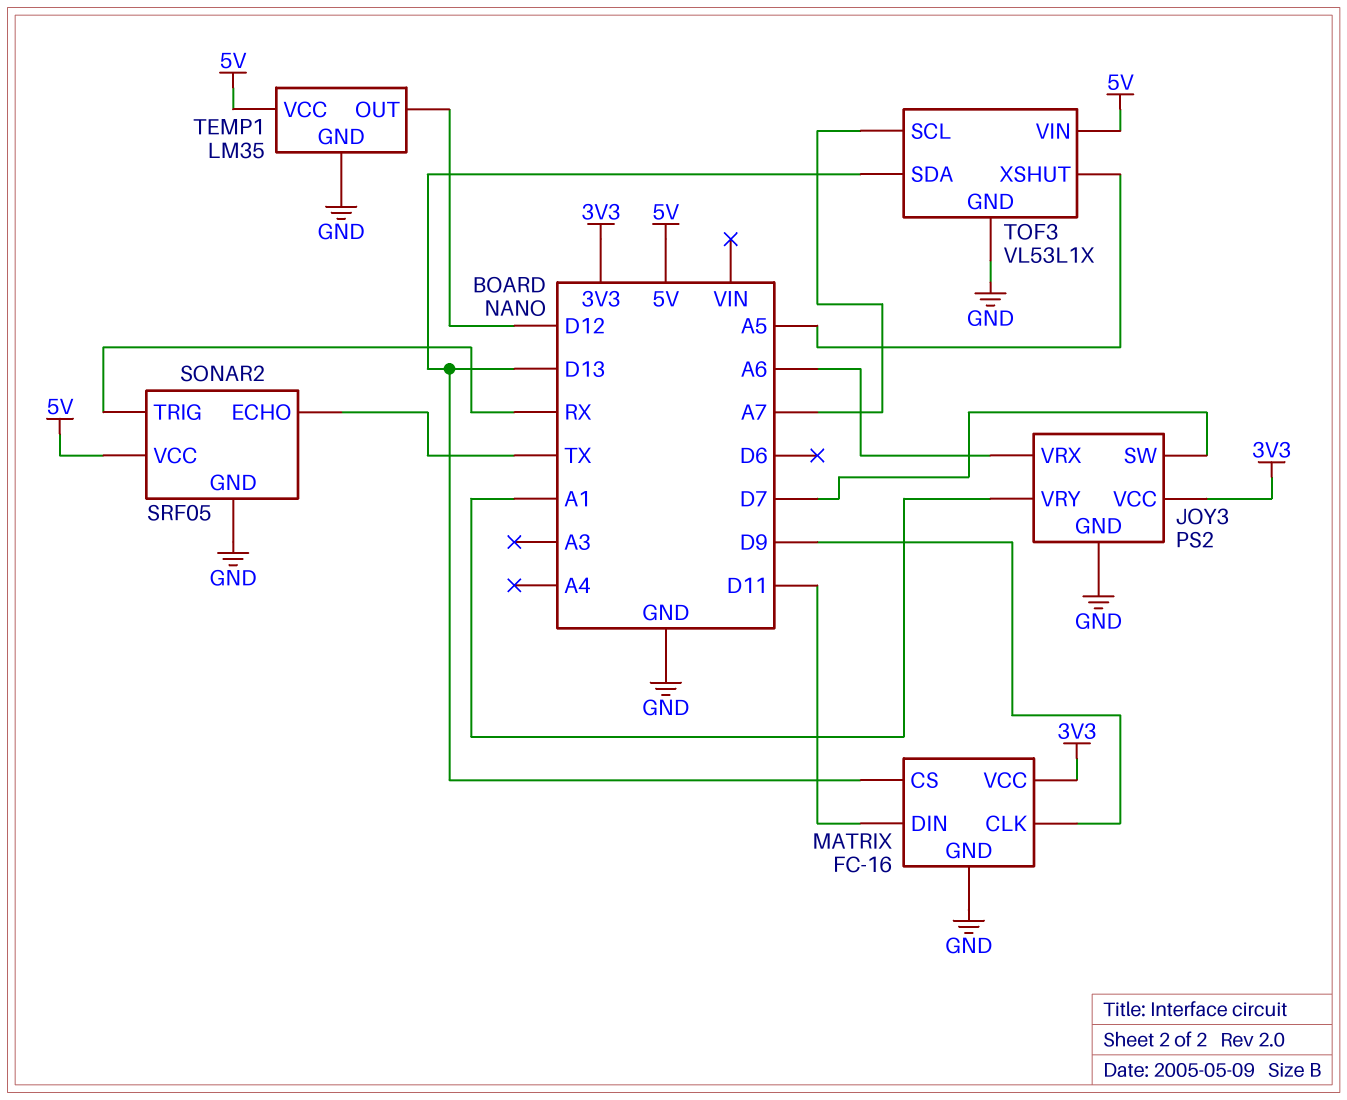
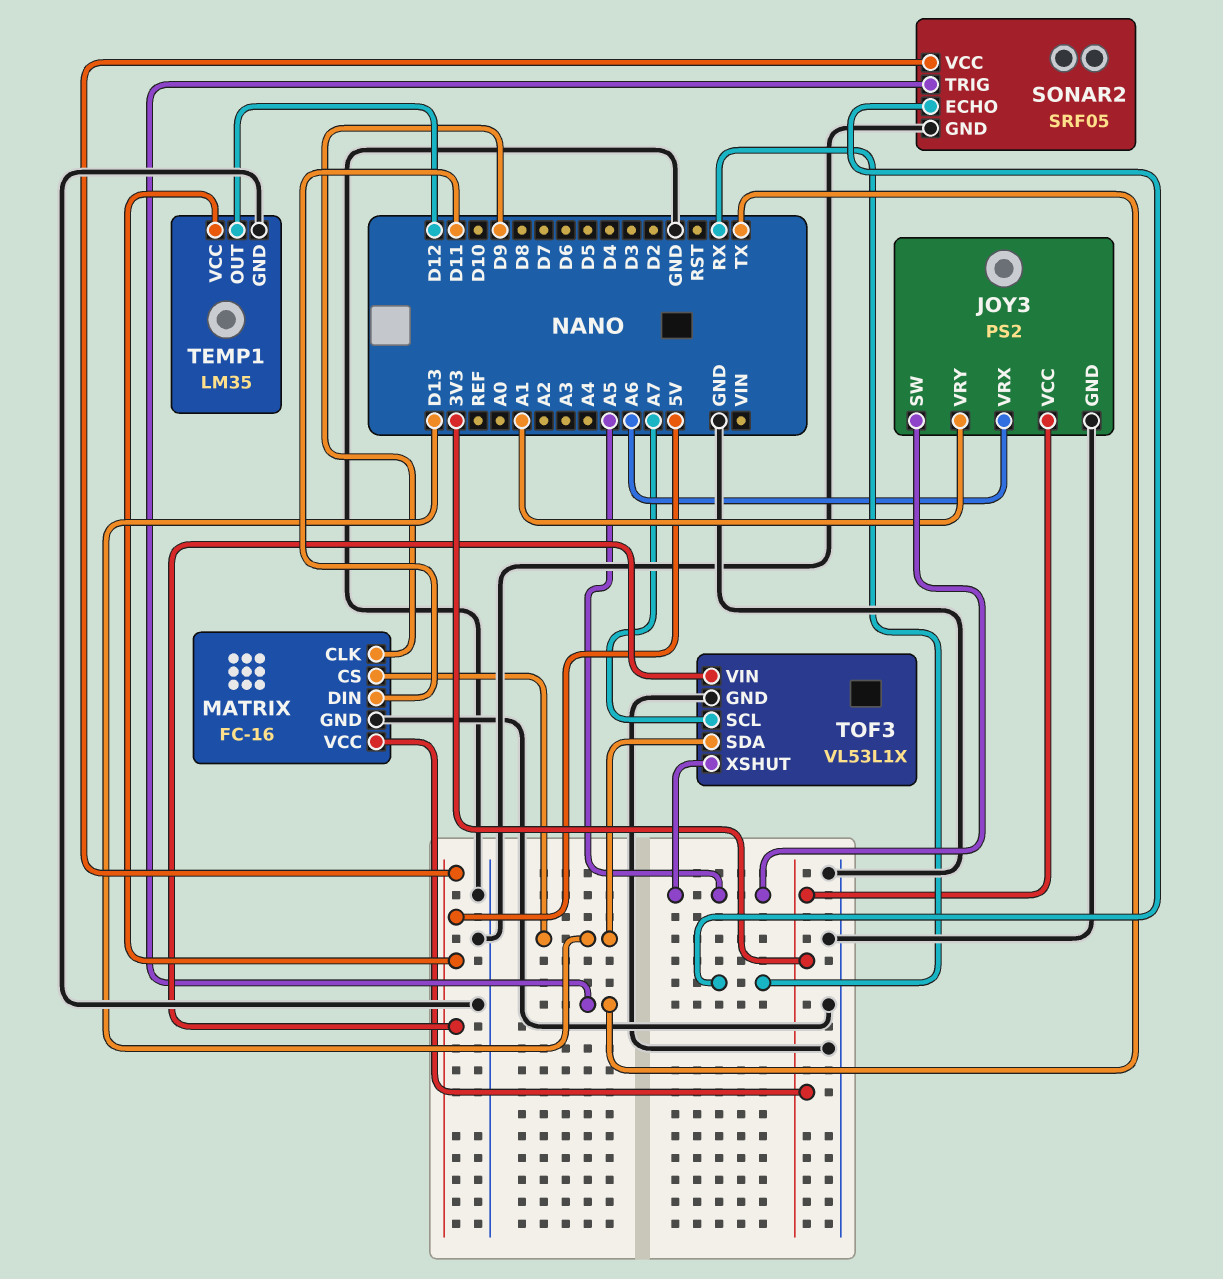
JOY3 pin SW: D7 -> A5
SONAR2 pin ECHO: TX -> RX
SONAR2 pin TRIG: RX -> TX

